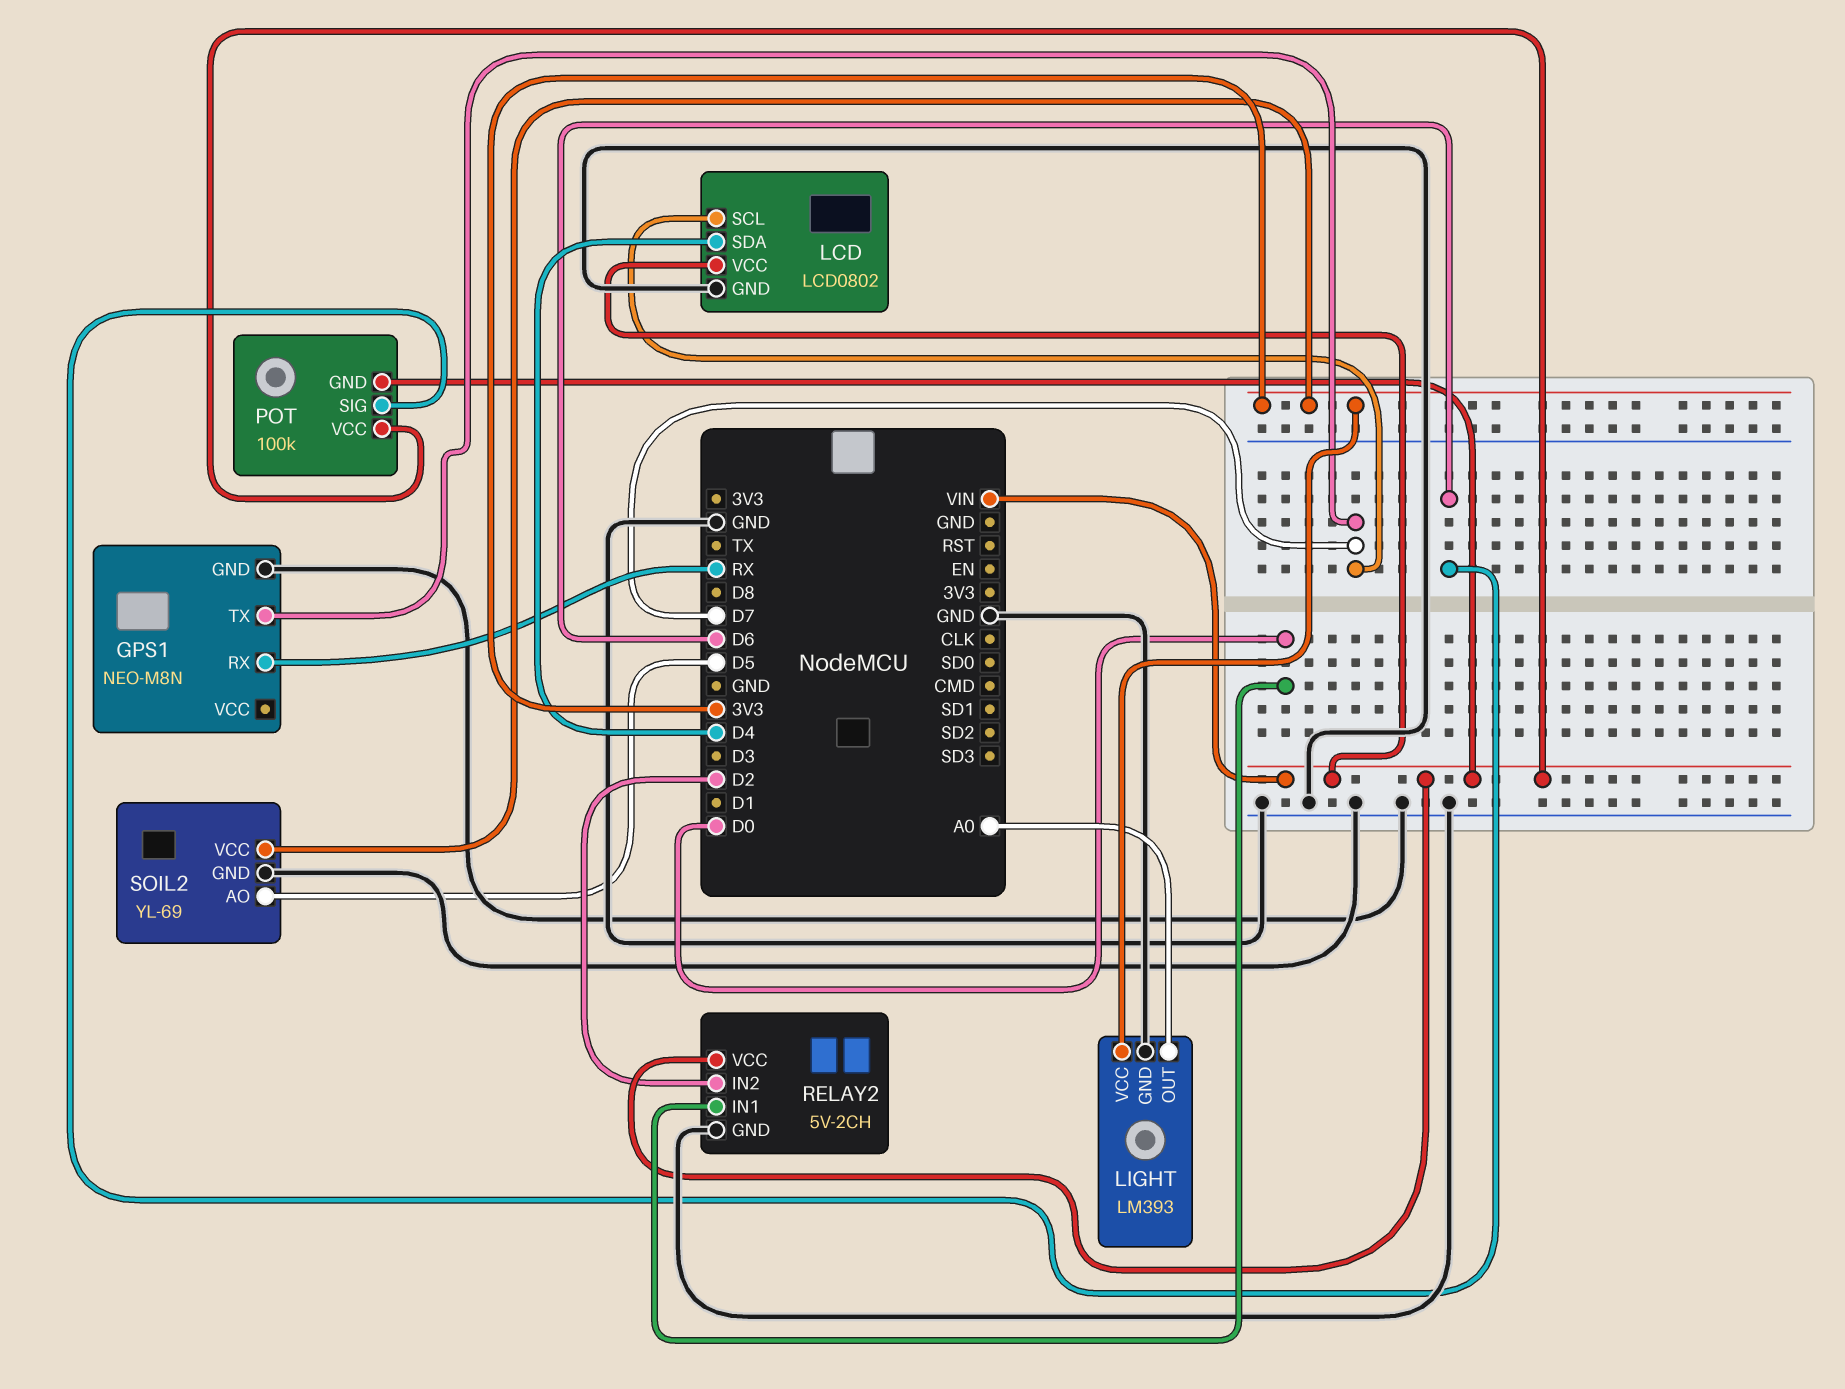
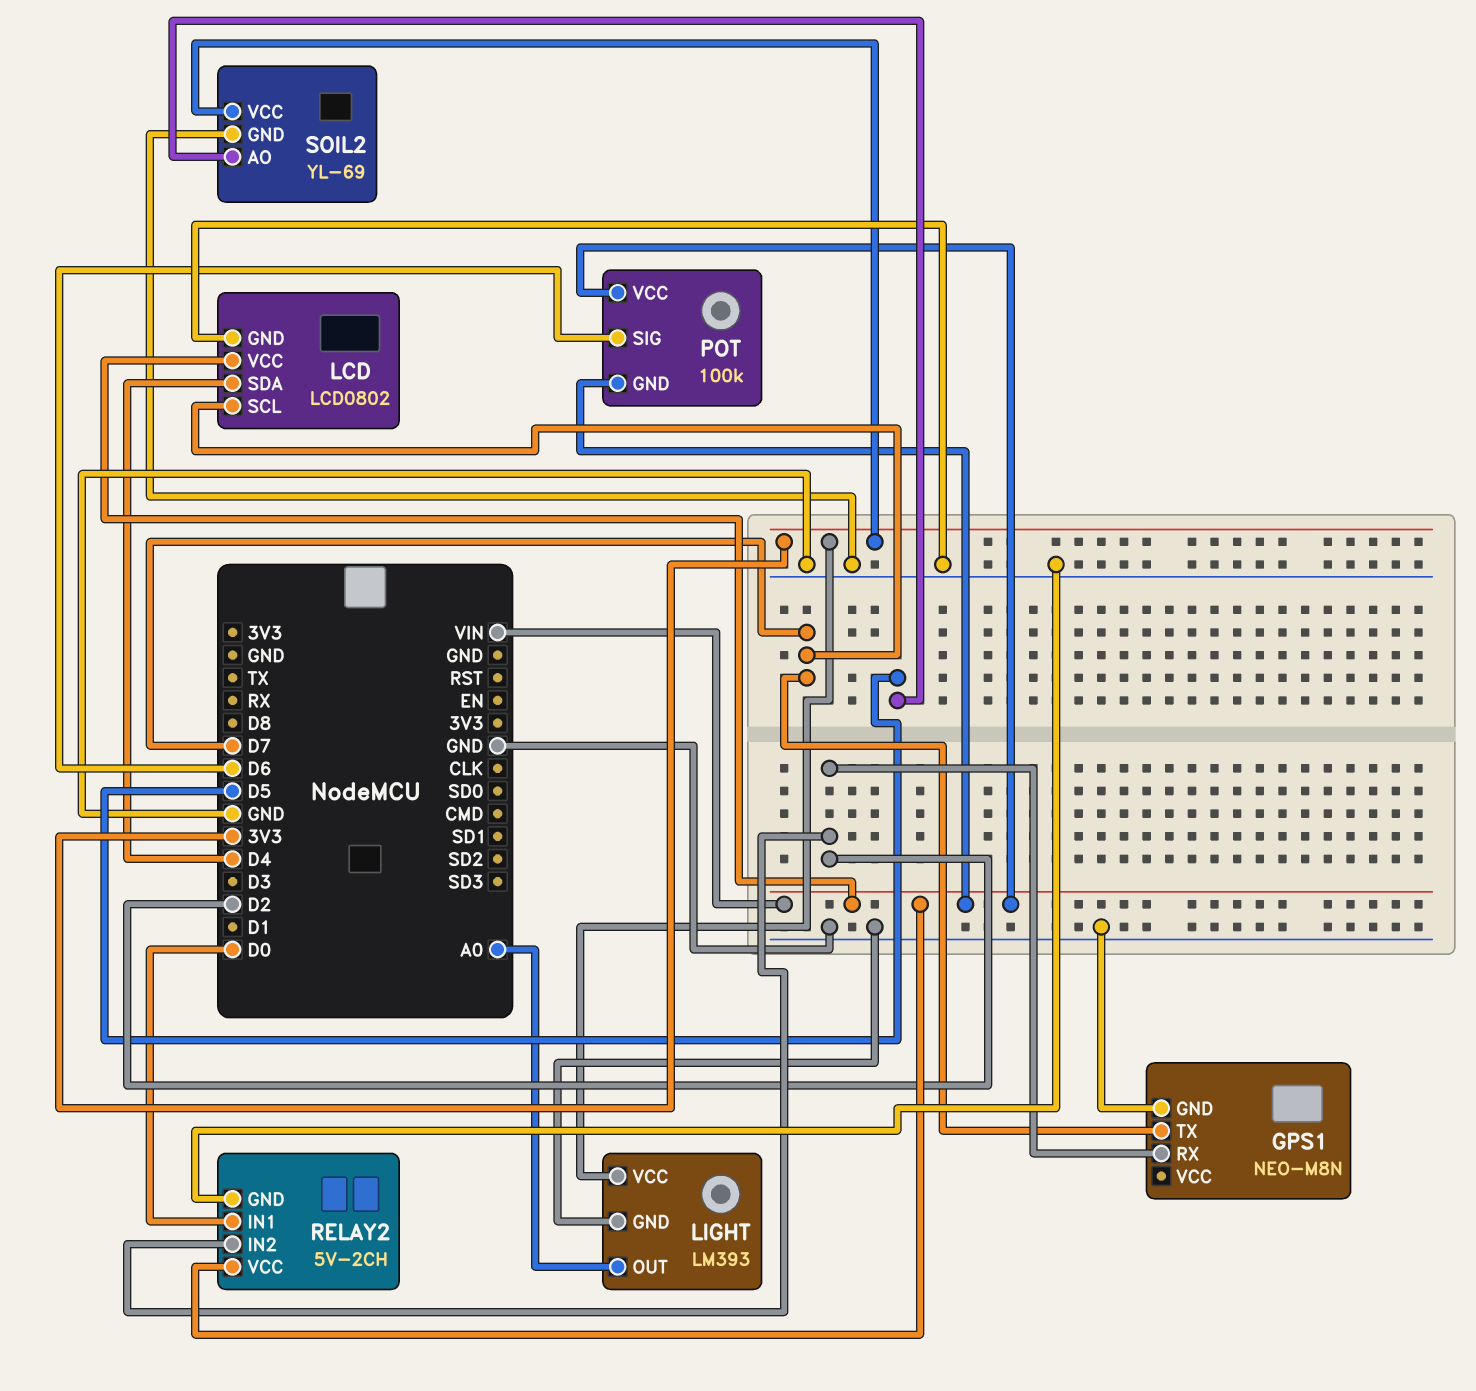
GPS1 pin RX: RX -> D2

